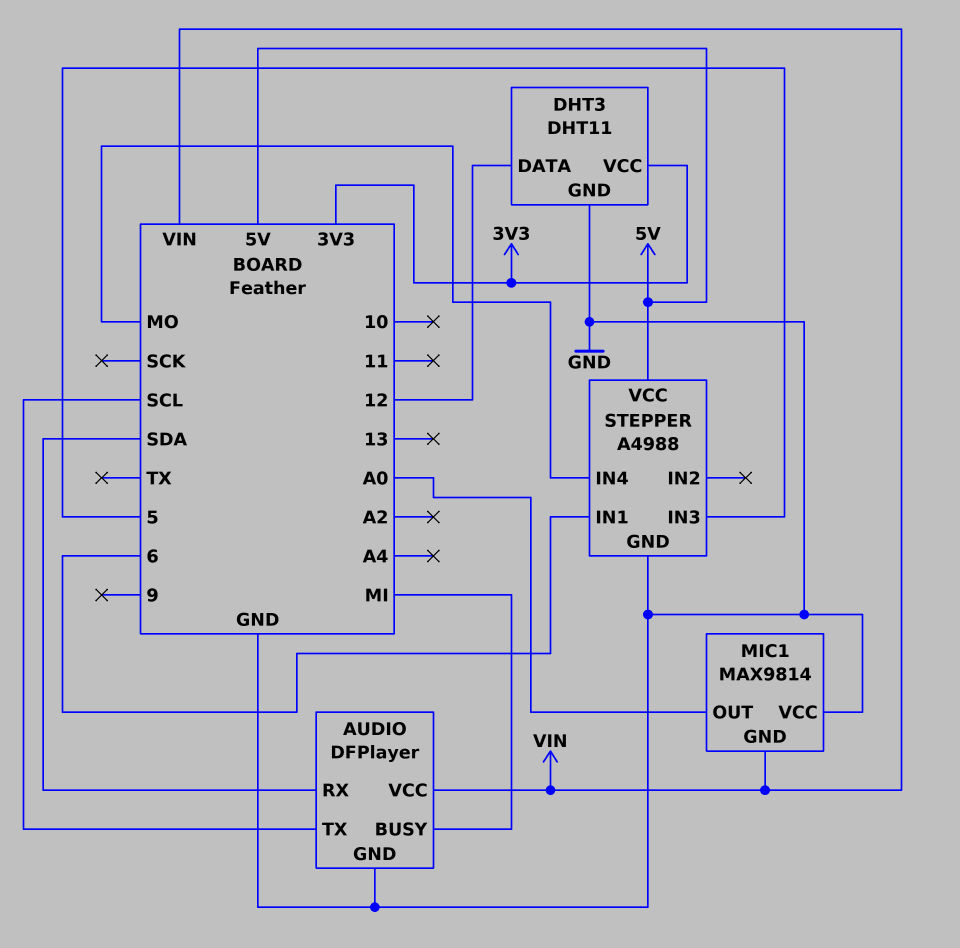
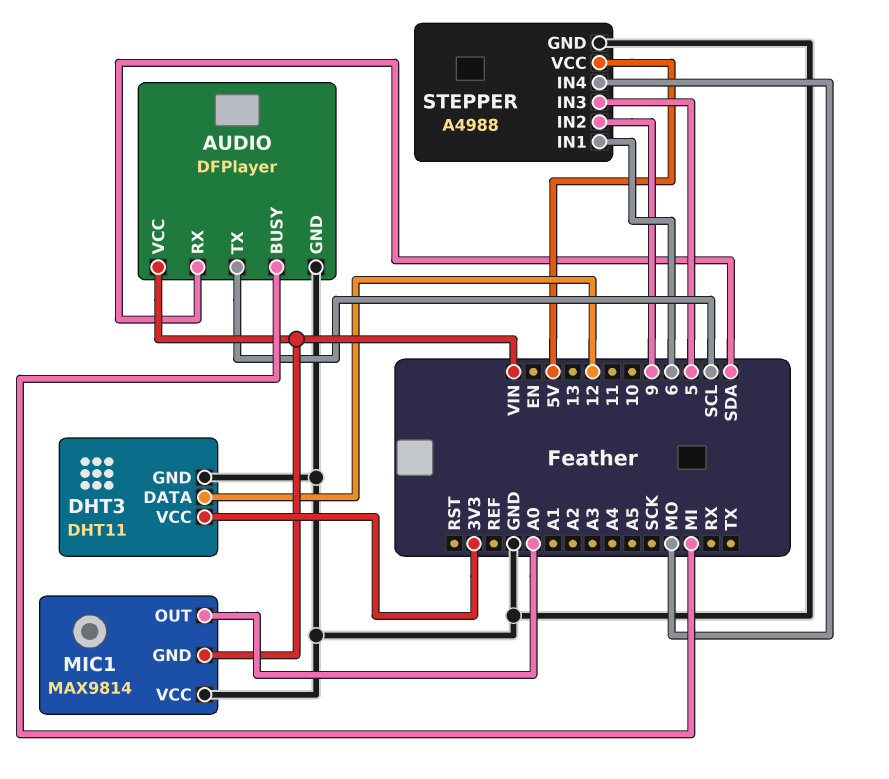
STEPPER pin IN2: none -> 9

